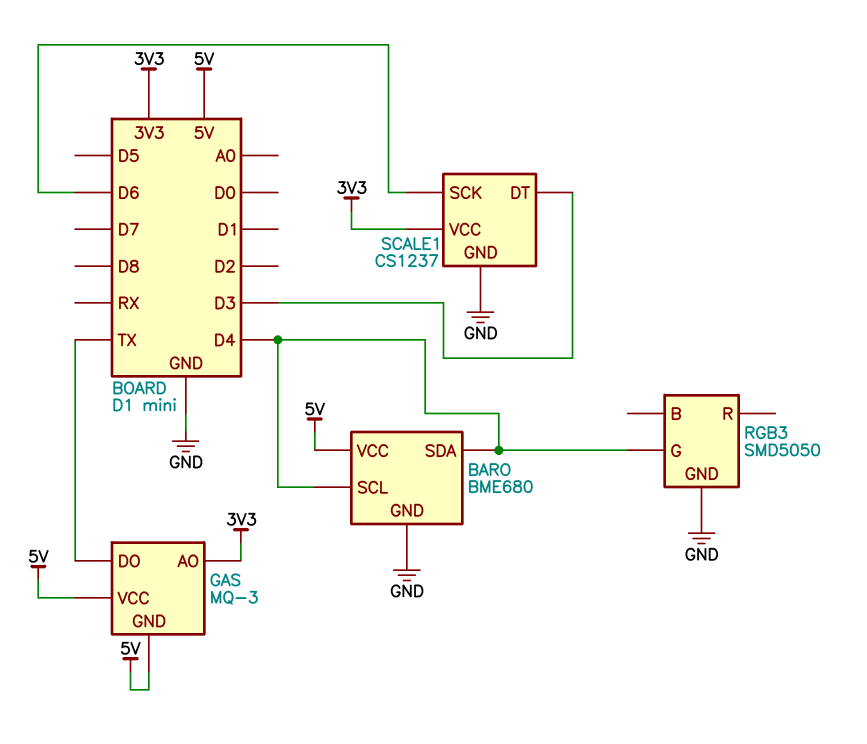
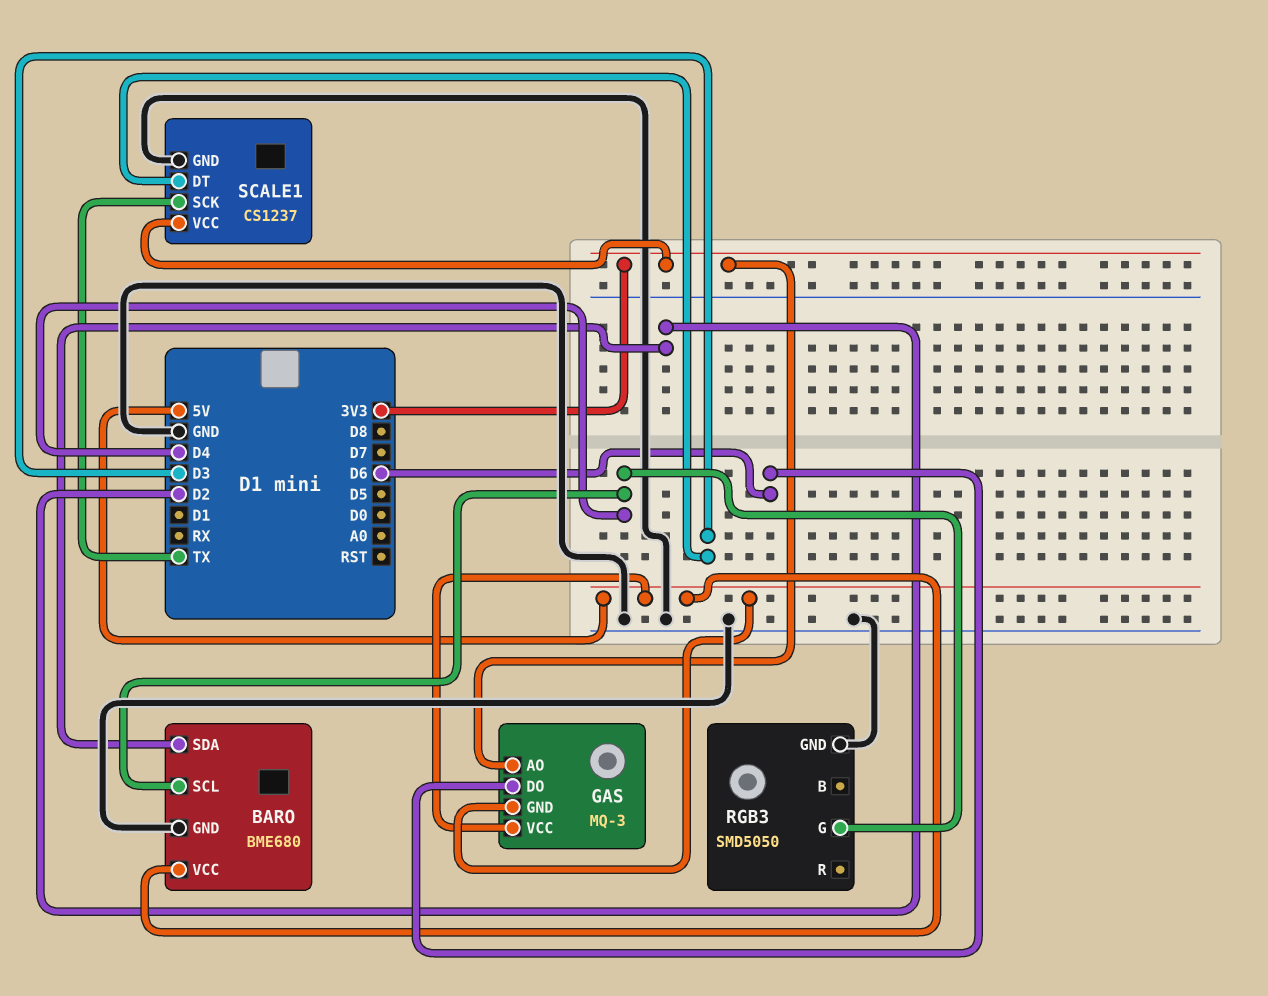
BARO pin SDA: D4 -> D2
GAS pin DO: TX -> D6
SCALE1 pin SCK: D6 -> TX

